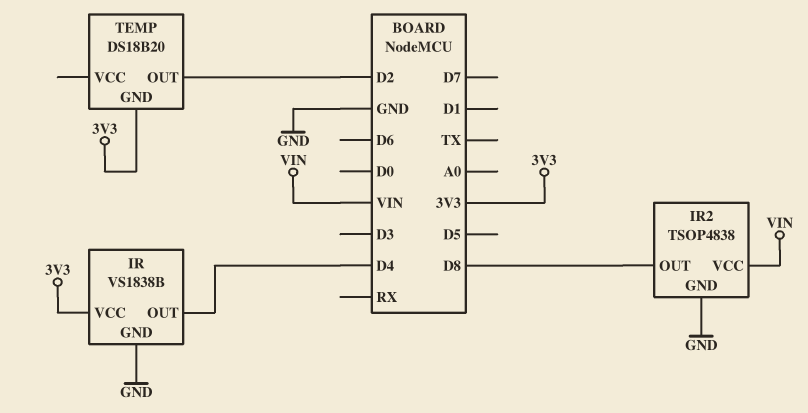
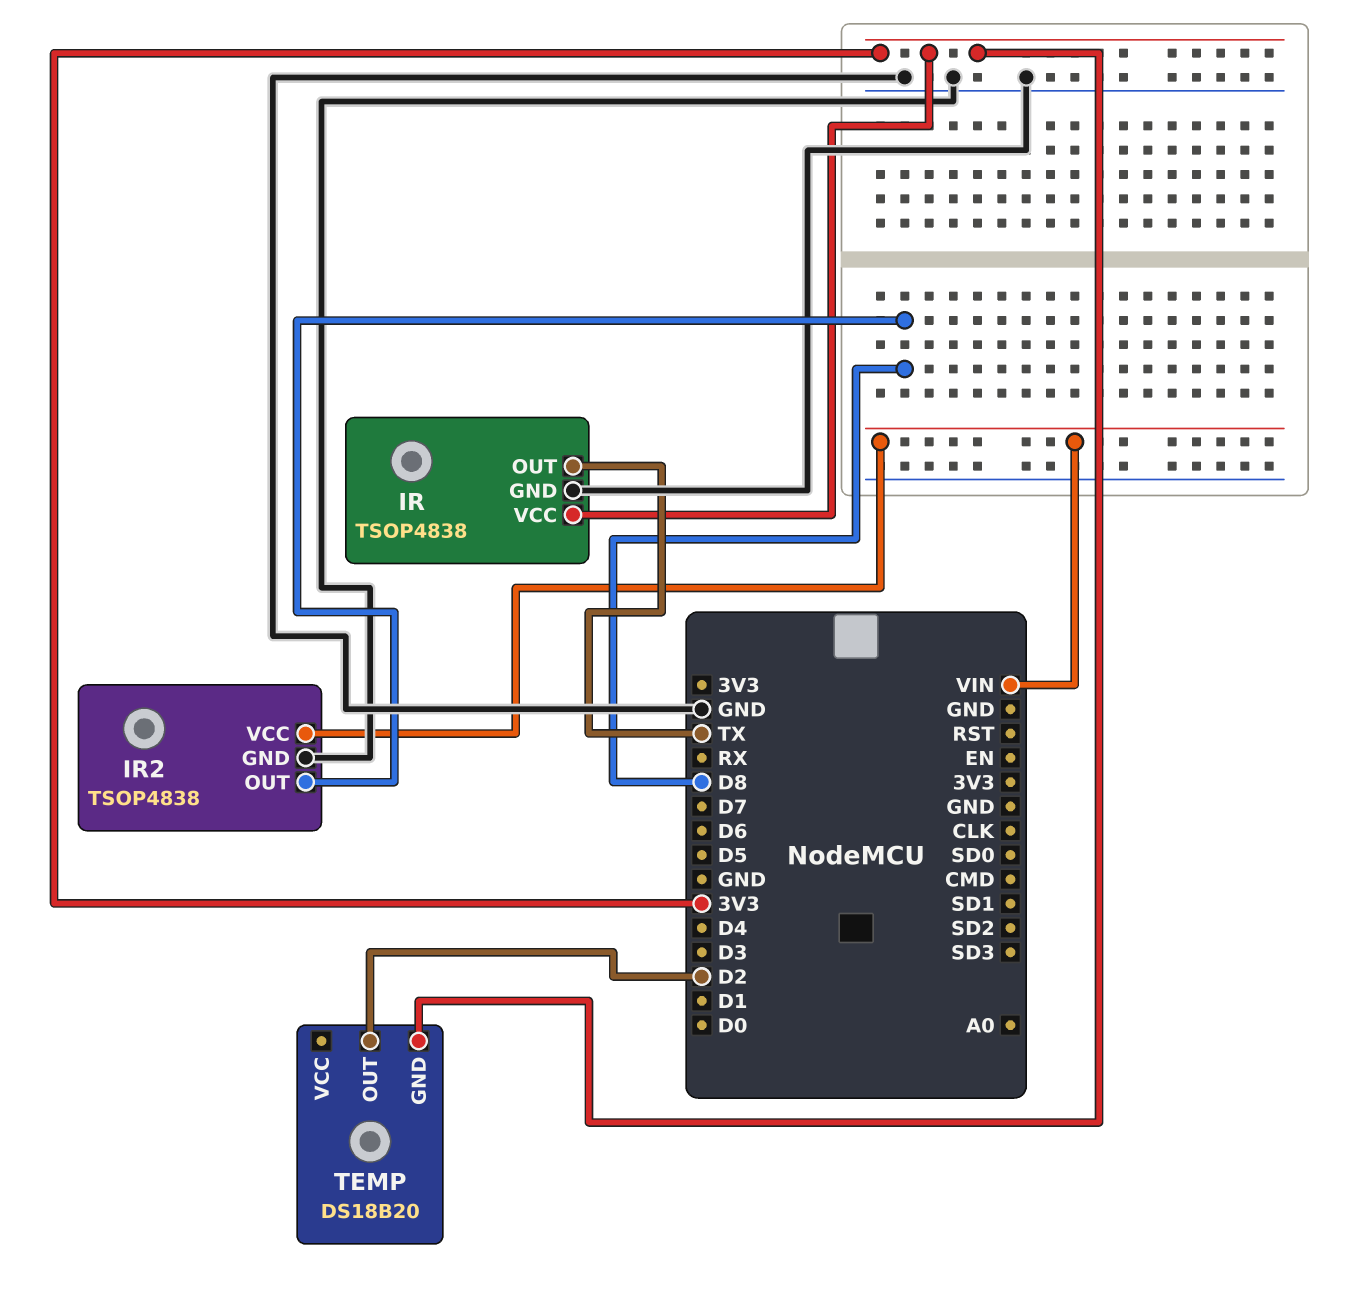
IR: VS1838B -> TSOP4838
IR pin OUT: D4 -> TX

